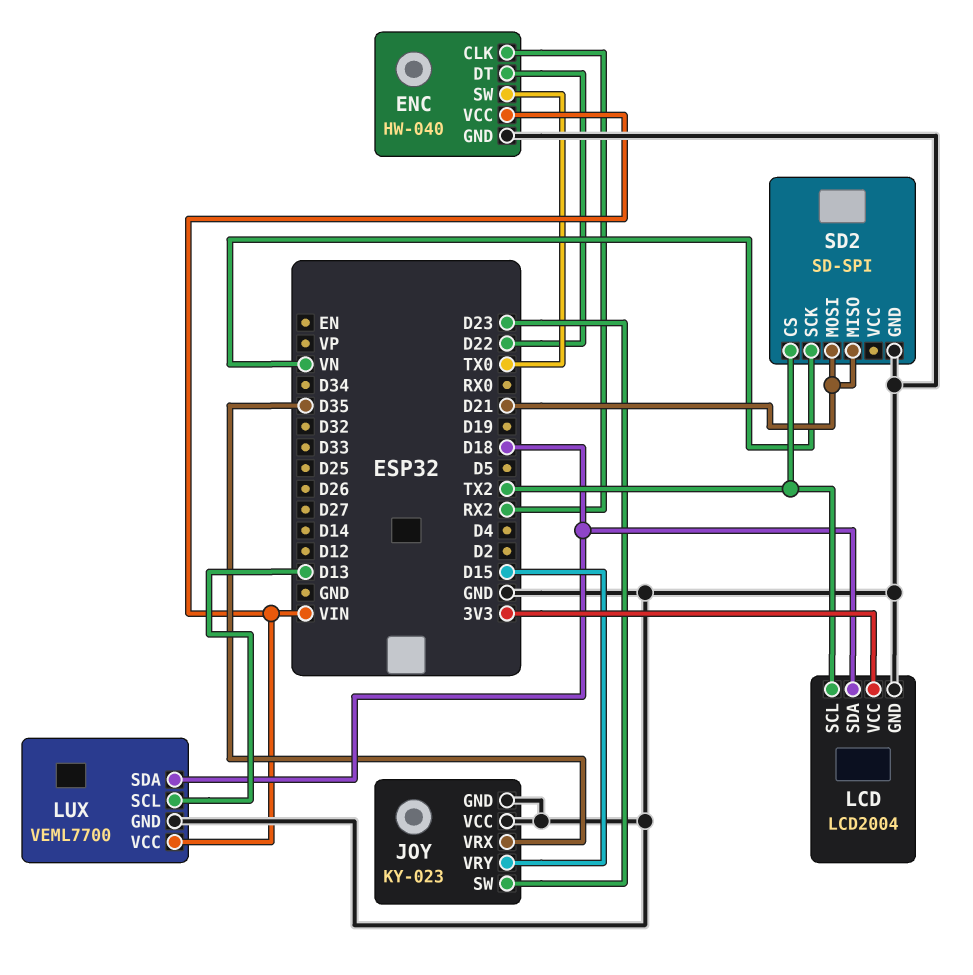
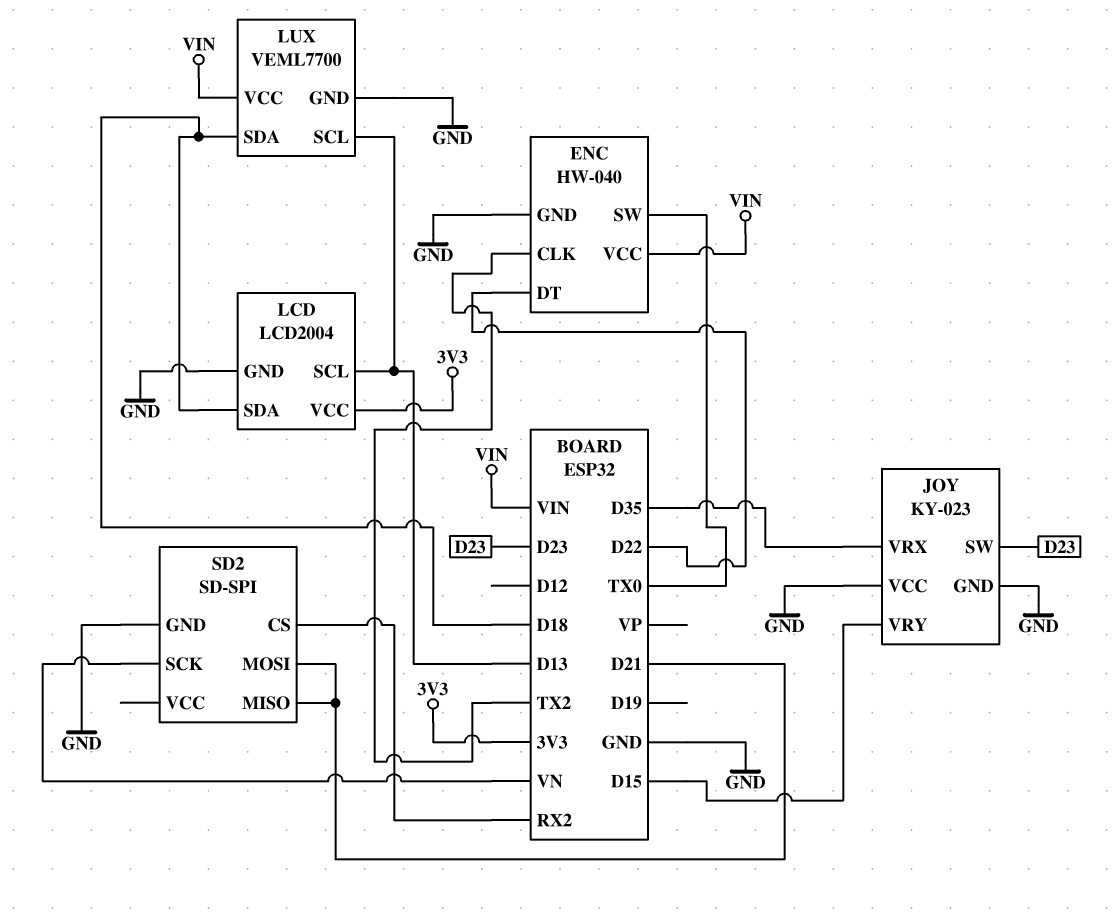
ENC pin CLK: RX2 -> TX2
LCD pin SCL: TX2 -> D13
SD2 pin CS: TX2 -> RX2

